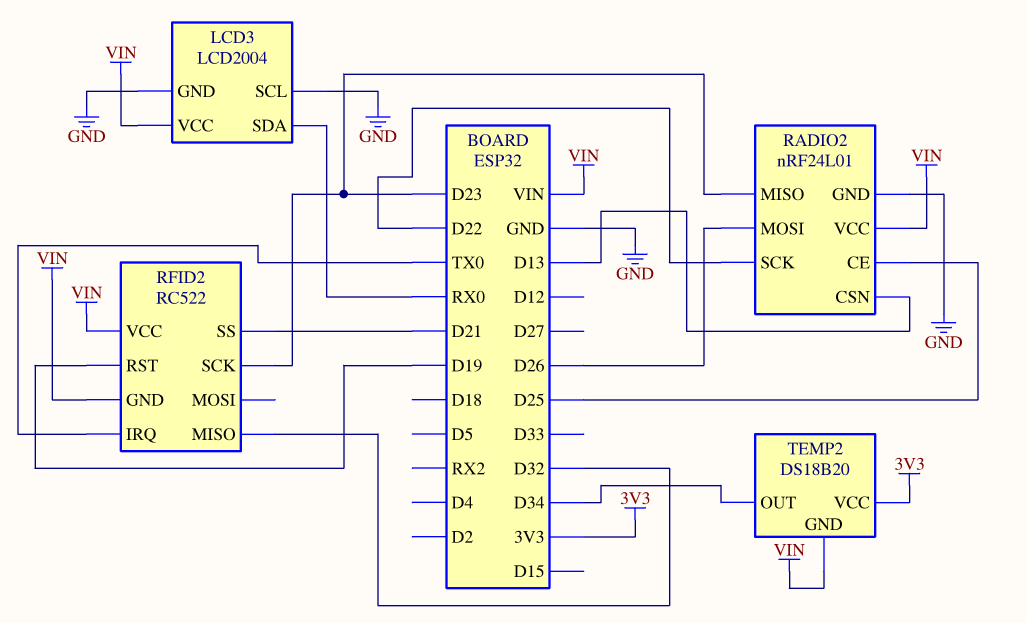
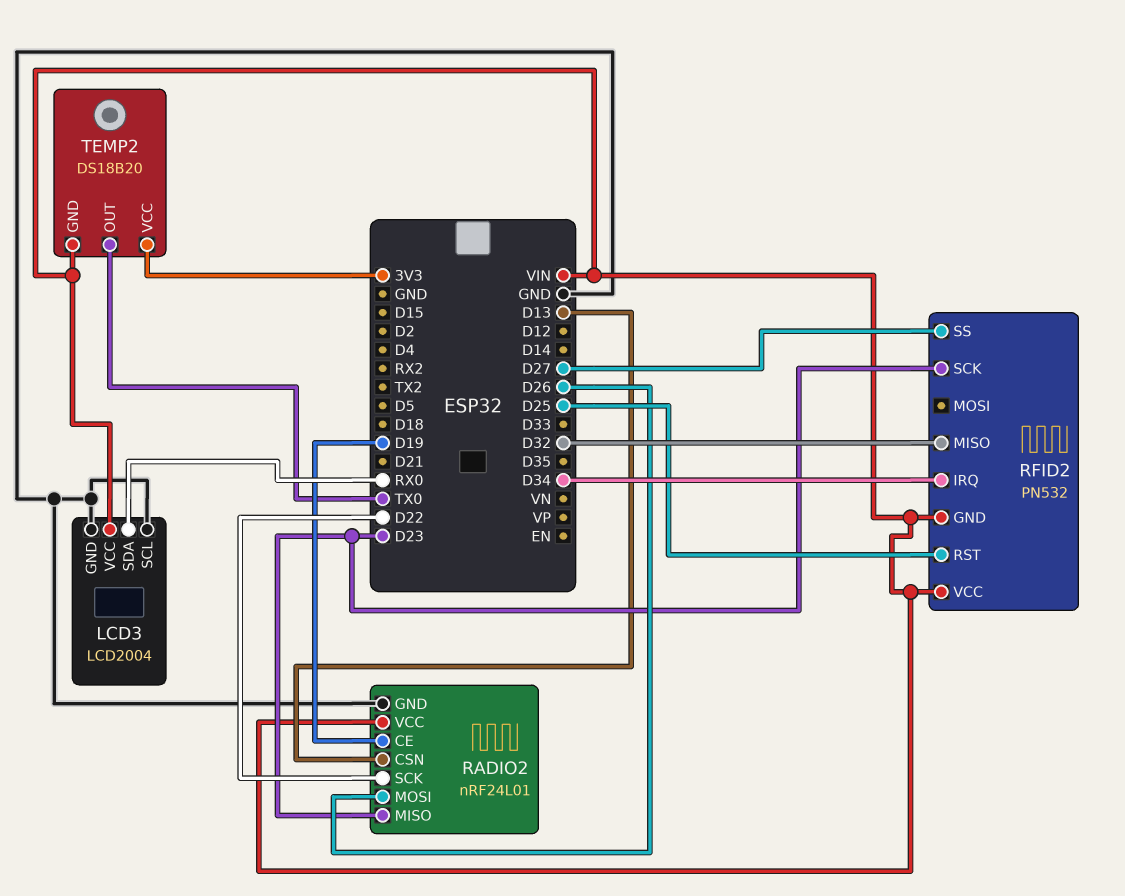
RADIO2 pin CE: D25 -> D19
RFID2: RC522 -> PN532
RFID2 pin IRQ: TX0 -> D34
RFID2 pin RST: D19 -> D25
RFID2 pin SS: D21 -> D27
TEMP2 pin OUT: D34 -> TX0

